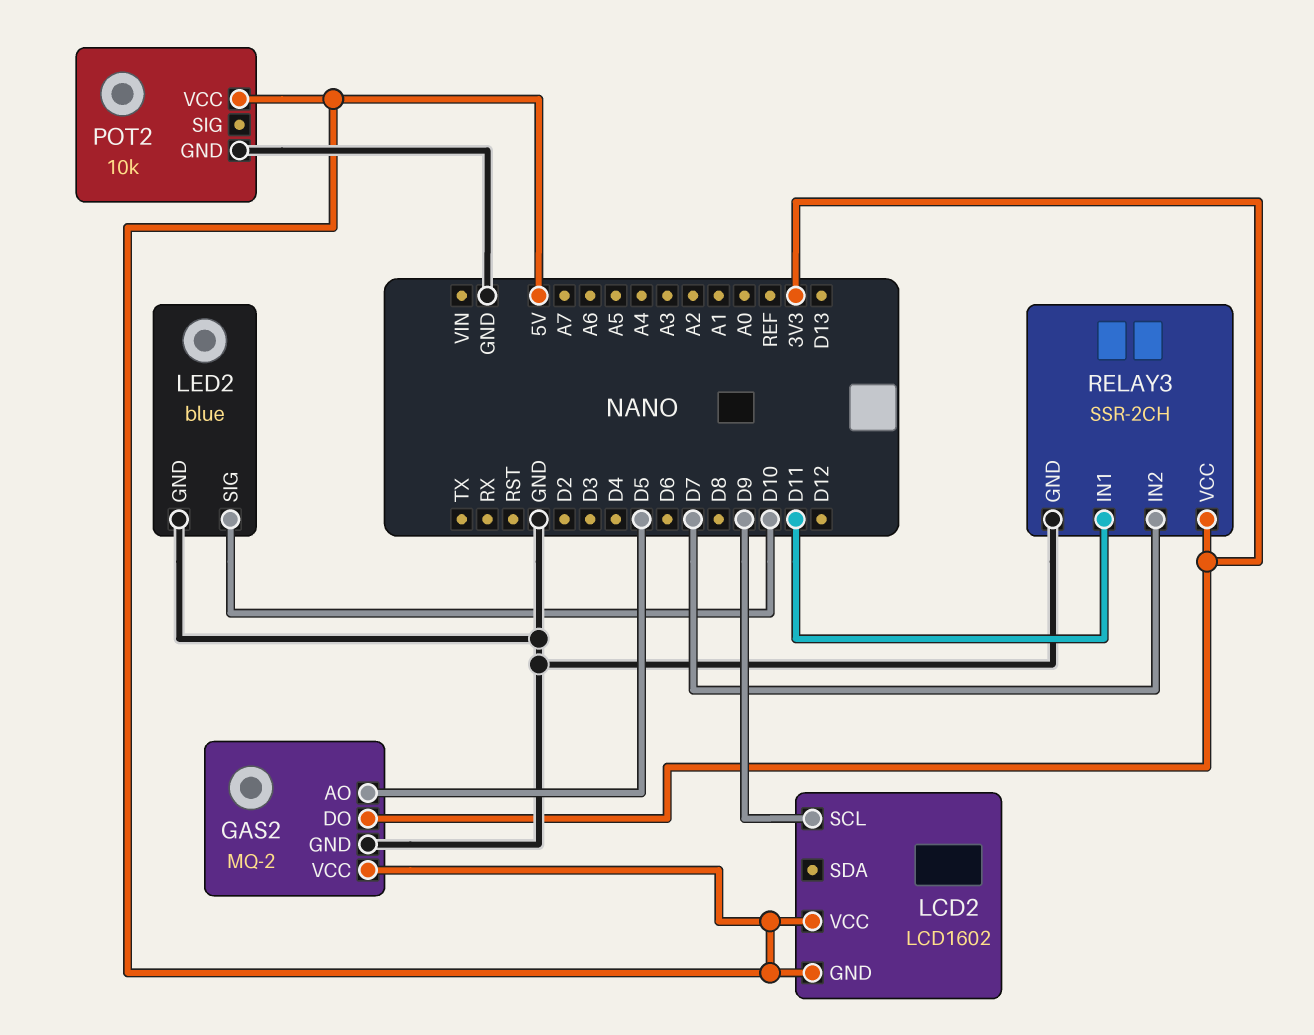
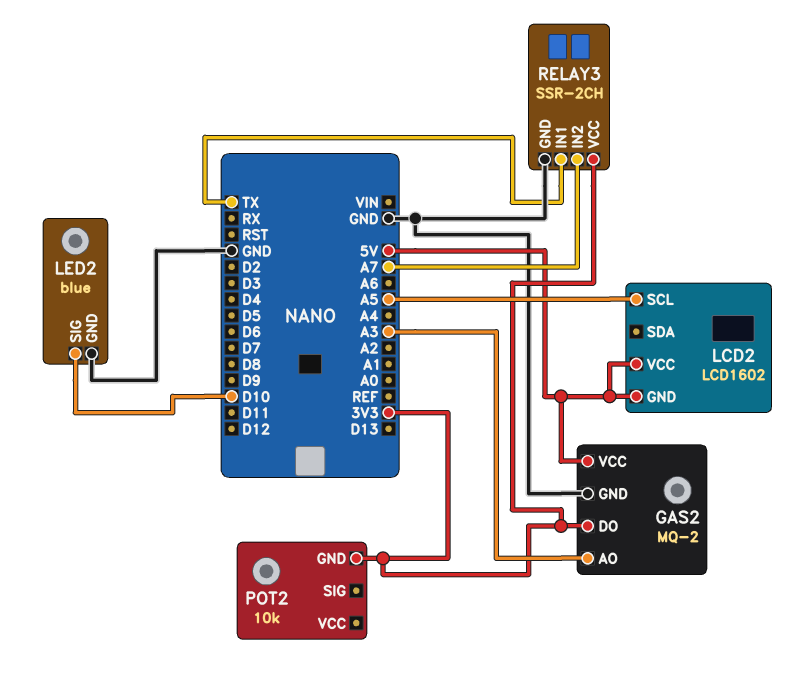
GAS2 pin AO: D5 -> A3
LCD2 pin SCL: D9 -> A5
POT2 pin GND: GND -> 3V3
POT2 pin VCC: 5V -> none
RELAY3 pin IN1: D11 -> TX
RELAY3 pin IN2: D7 -> A7

